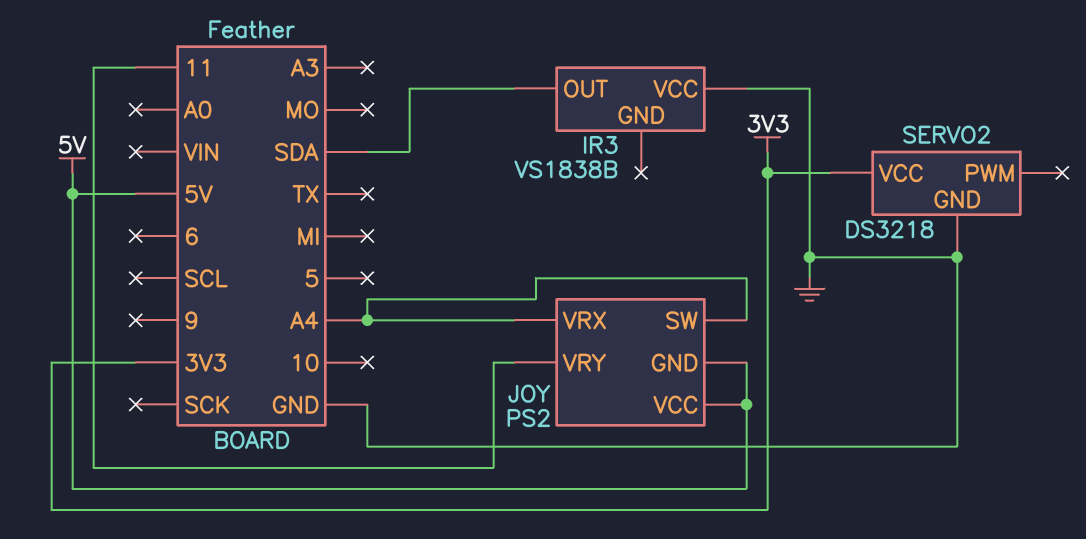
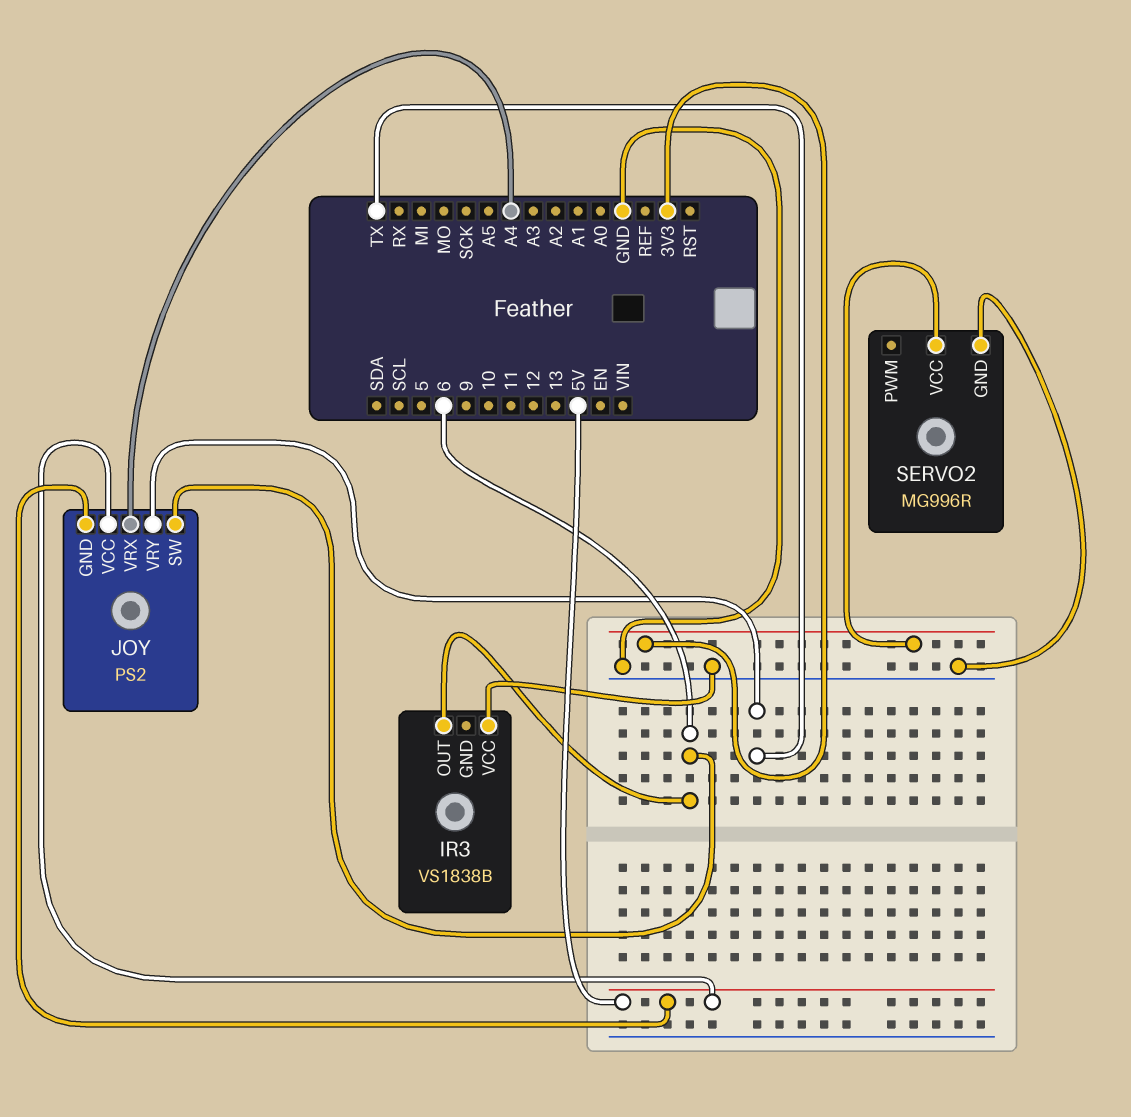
IR3 pin OUT: SDA -> 6
JOY pin SW: A4 -> 6
JOY pin VRY: 11 -> TX
SERVO2: DS3218 -> MG996R

